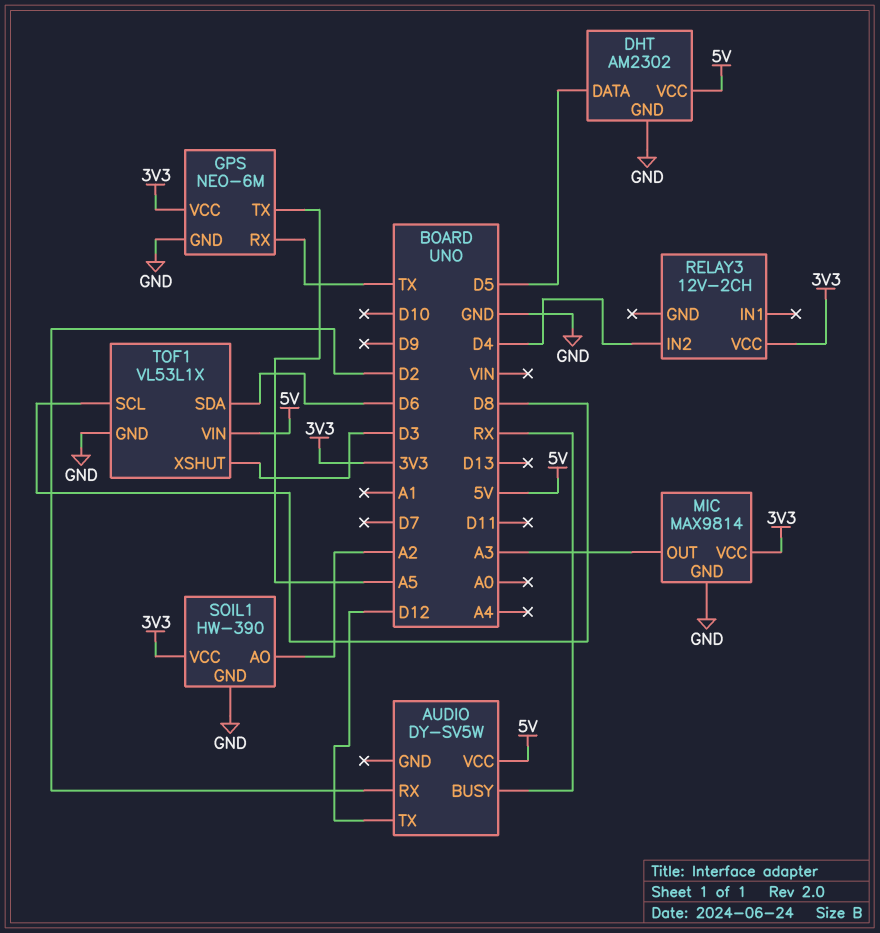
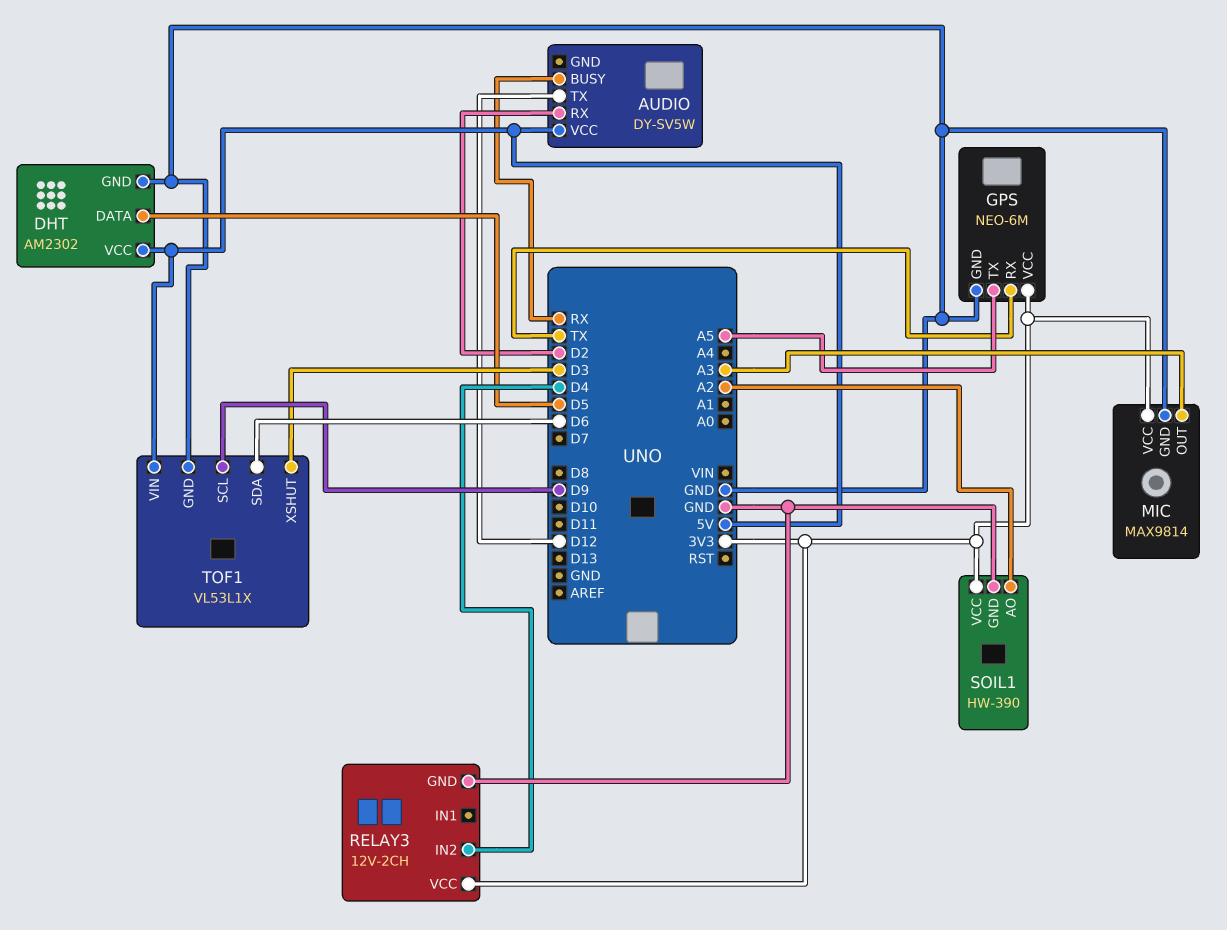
RELAY3 pin GND: none -> GND
TOF1 pin SCL: D8 -> D9

